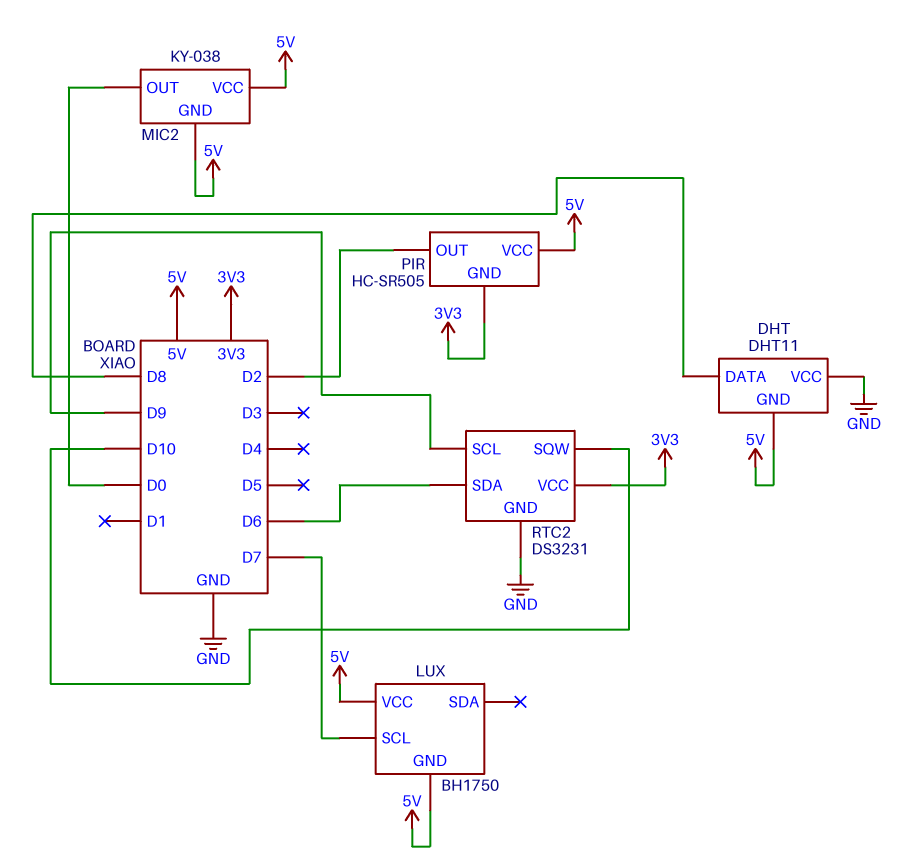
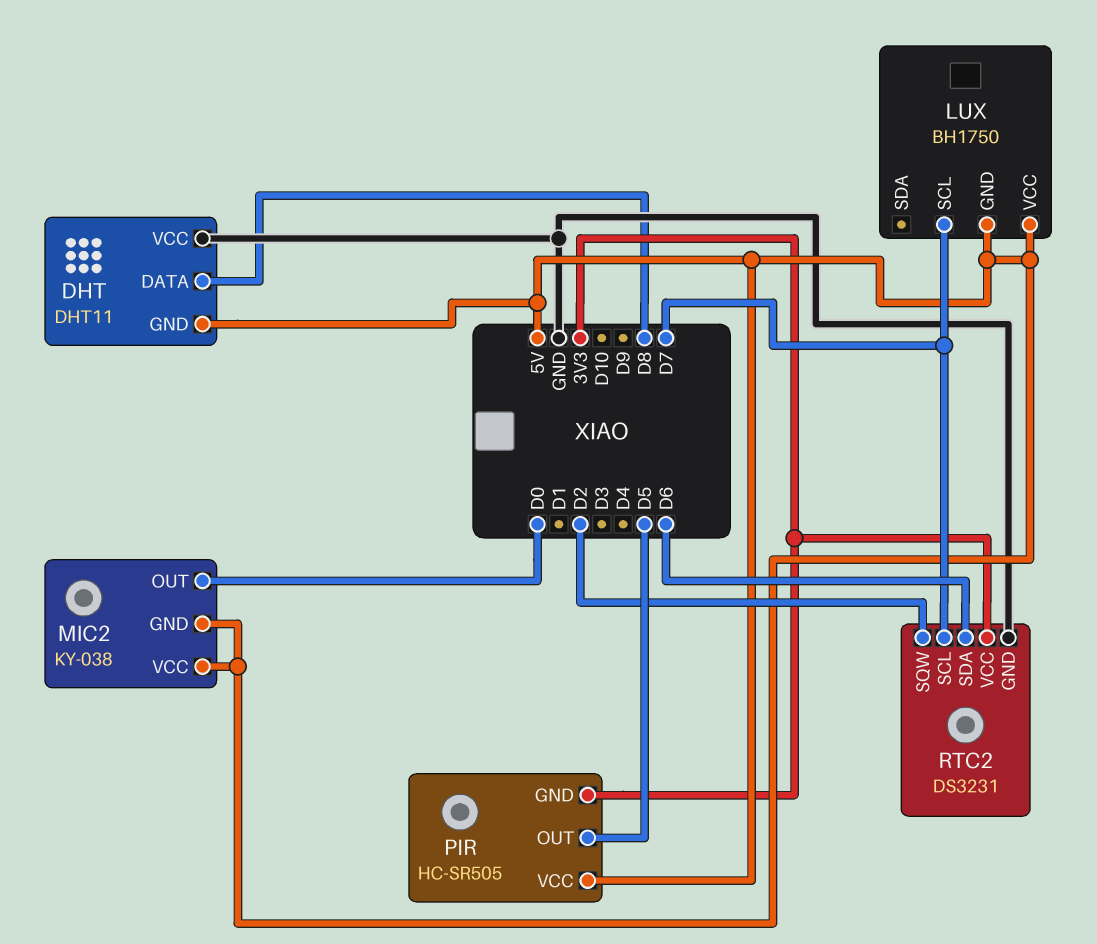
PIR pin OUT: D2 -> D5
RTC2 pin SCL: D9 -> D7
RTC2 pin SQW: D10 -> D2

